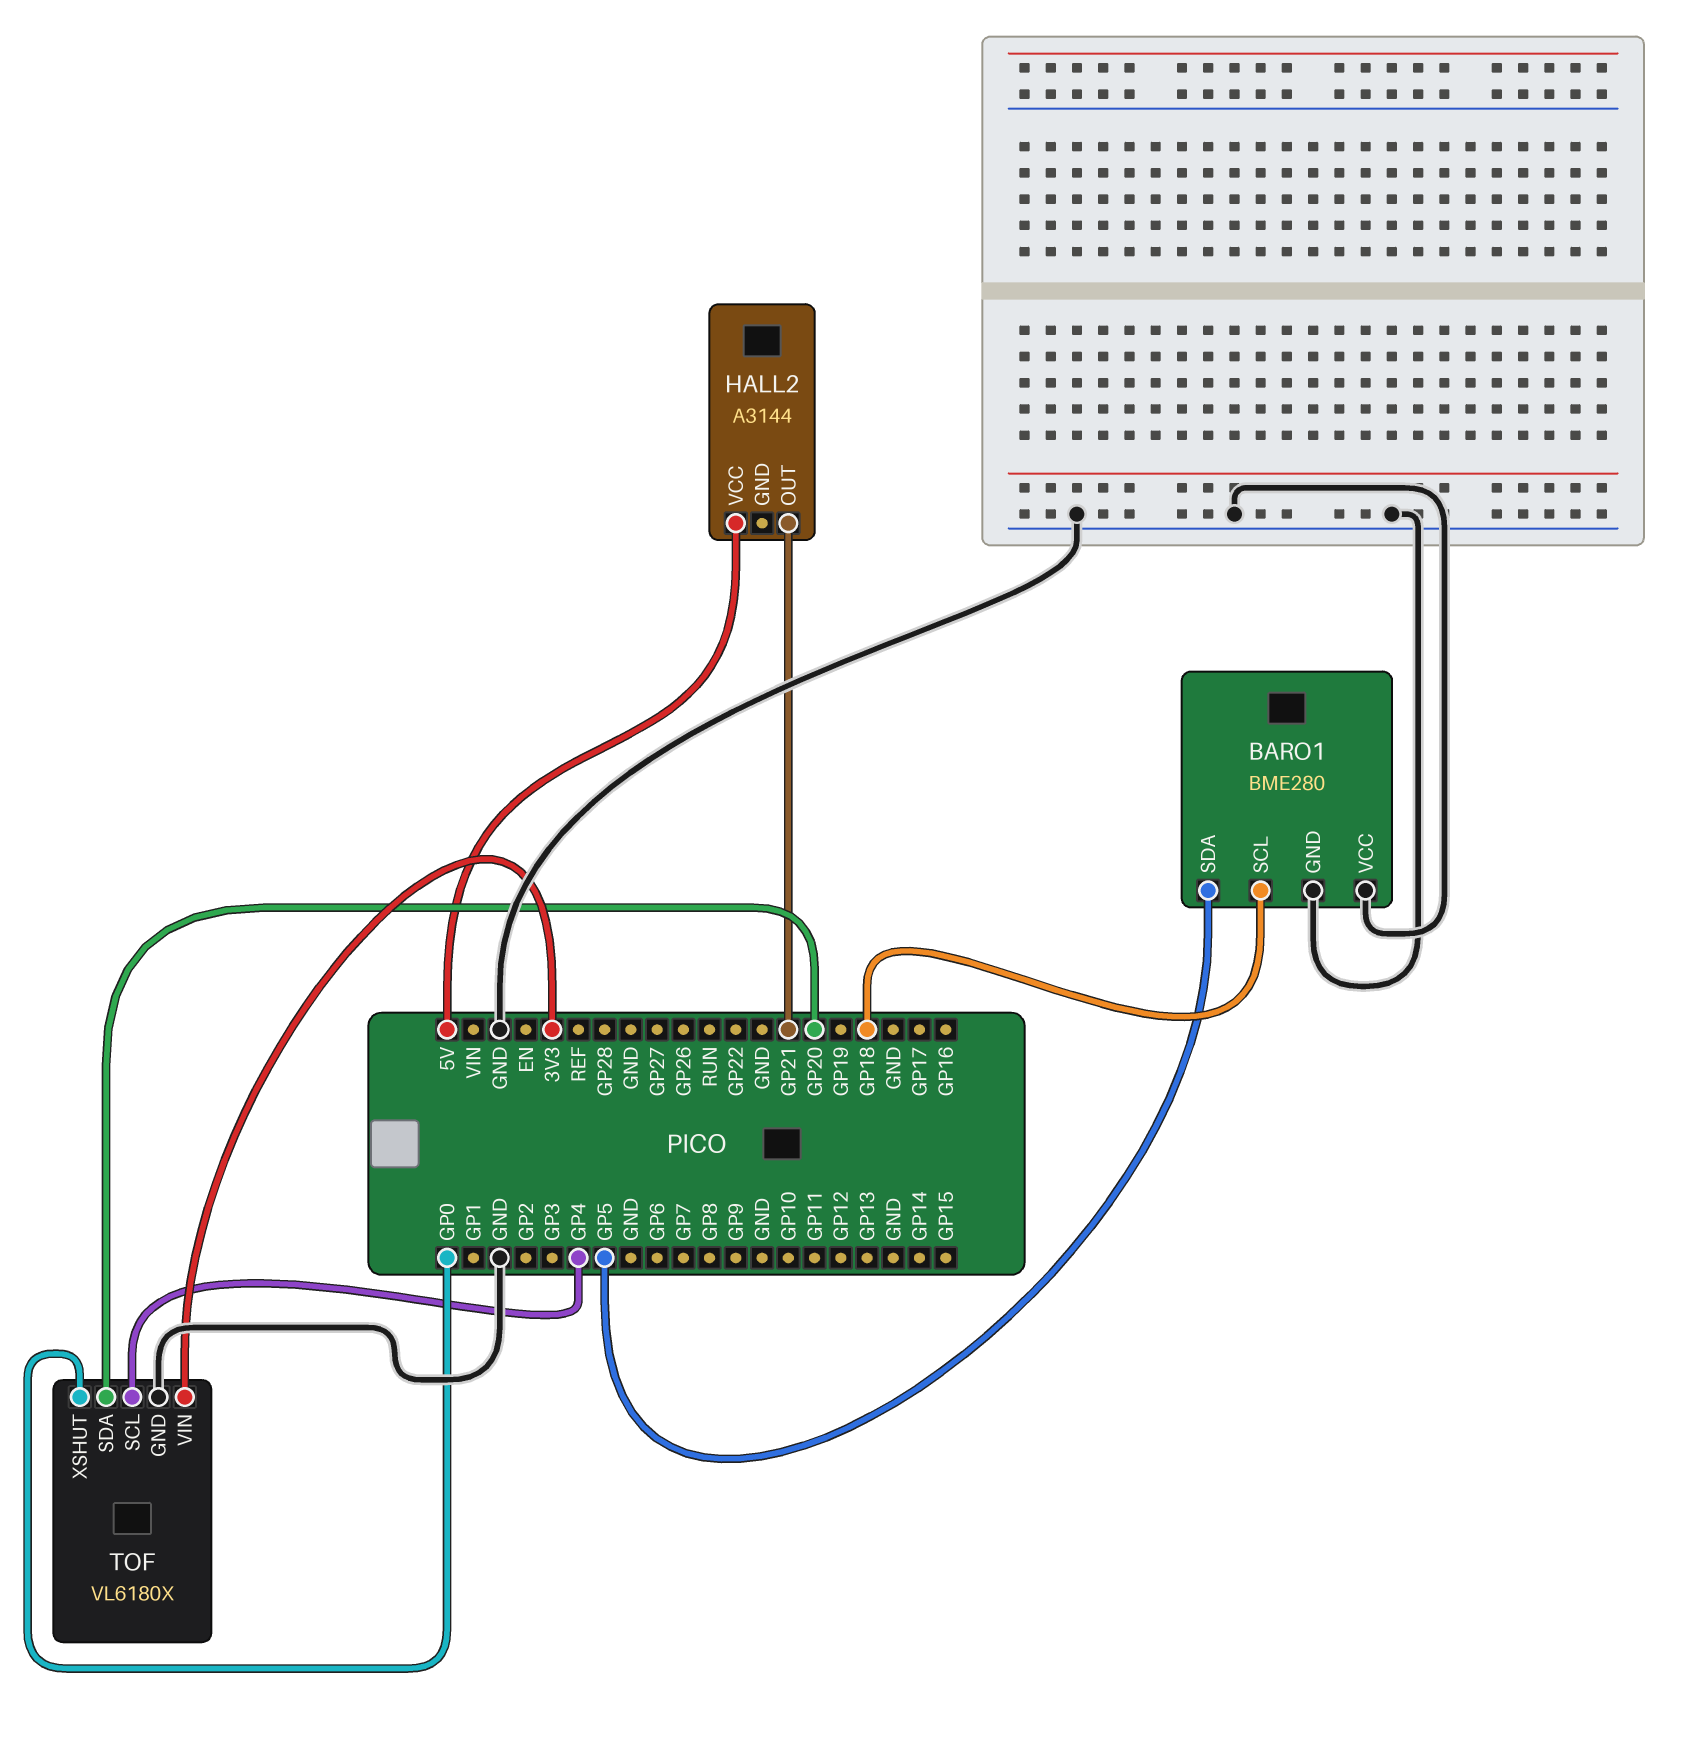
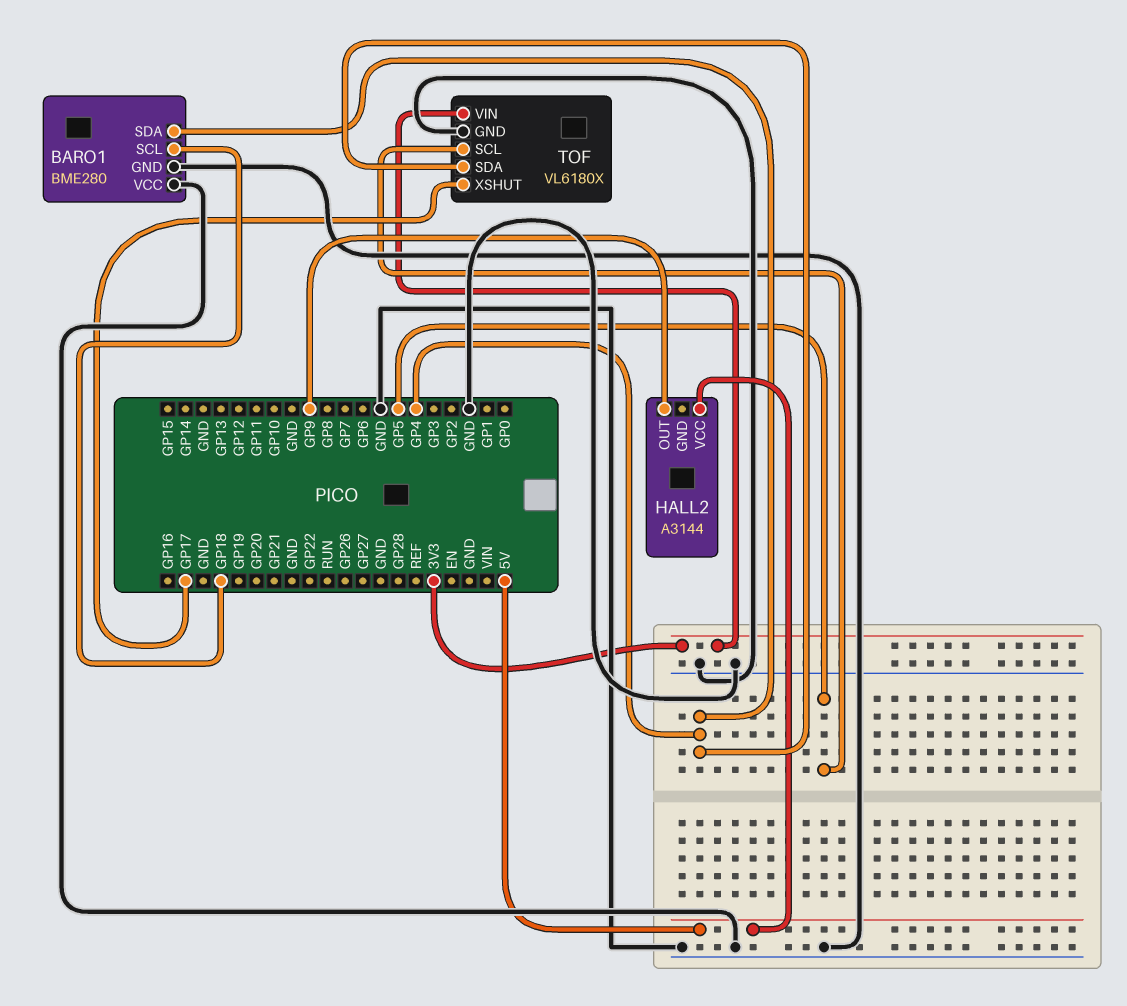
BARO1 pin SDA: GP5 -> GP4
HALL2 pin OUT: GP21 -> GP9
TOF pin SCL: GP4 -> GP5
TOF pin SDA: GP20 -> GP4
TOF pin XSHUT: GP0 -> GP17

